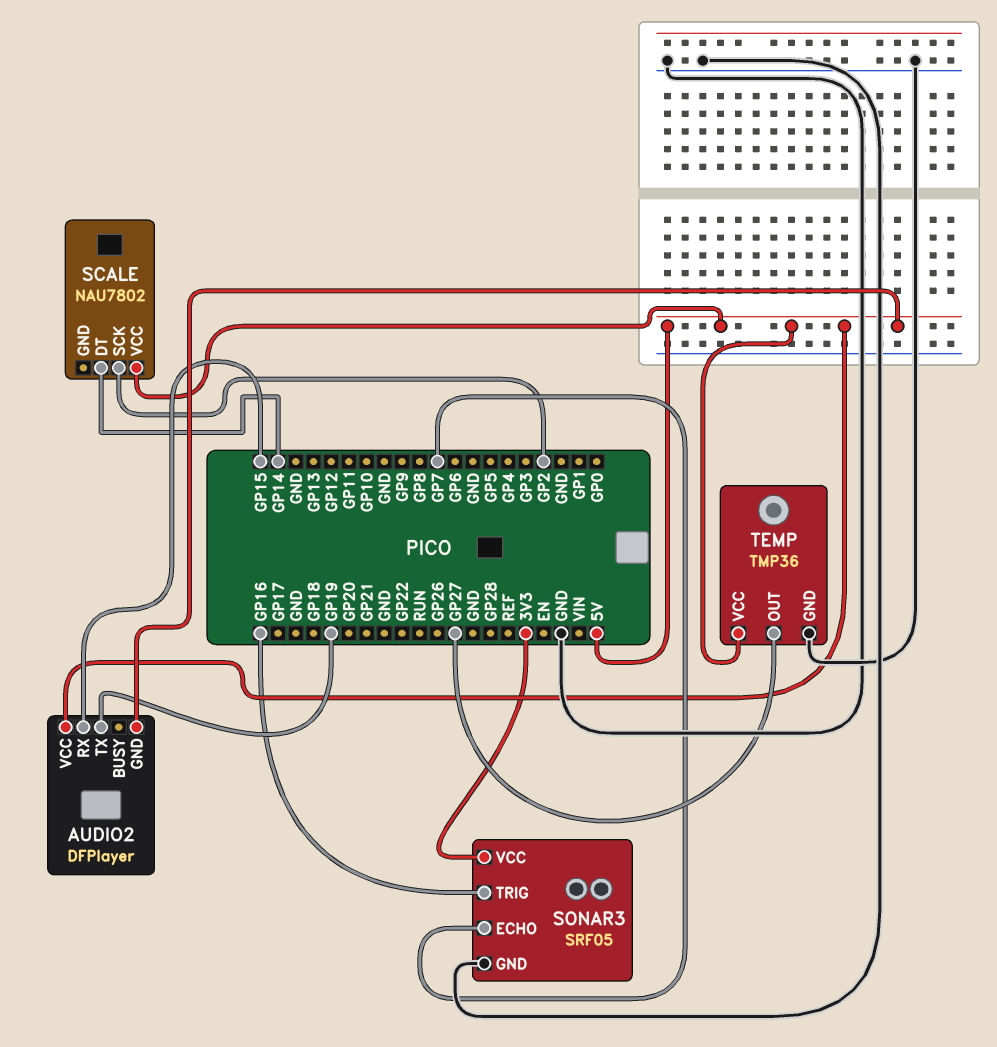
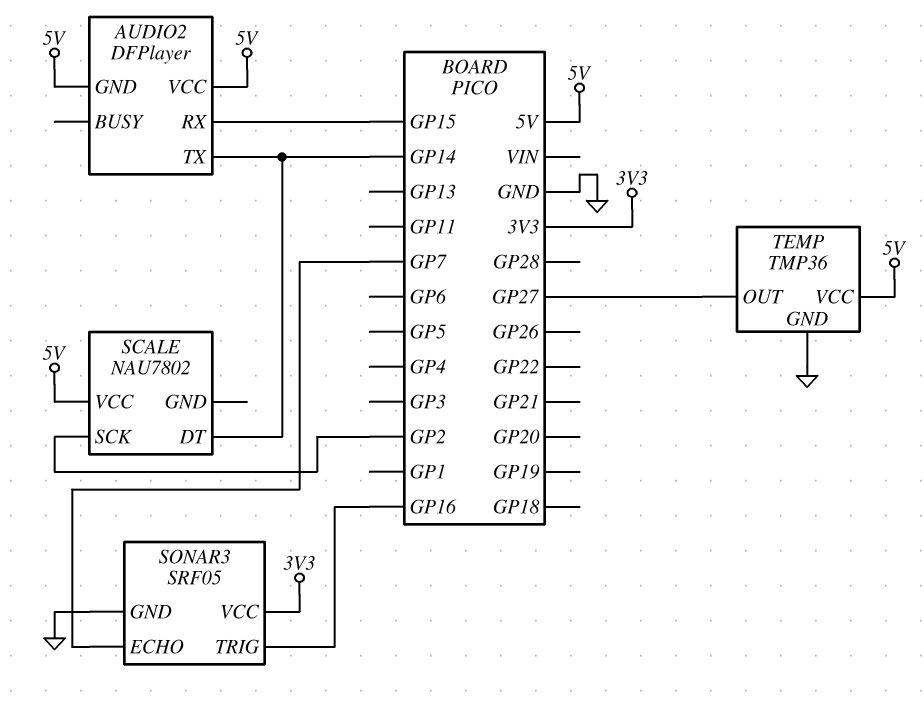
AUDIO2 pin TX: GP19 -> GP14

